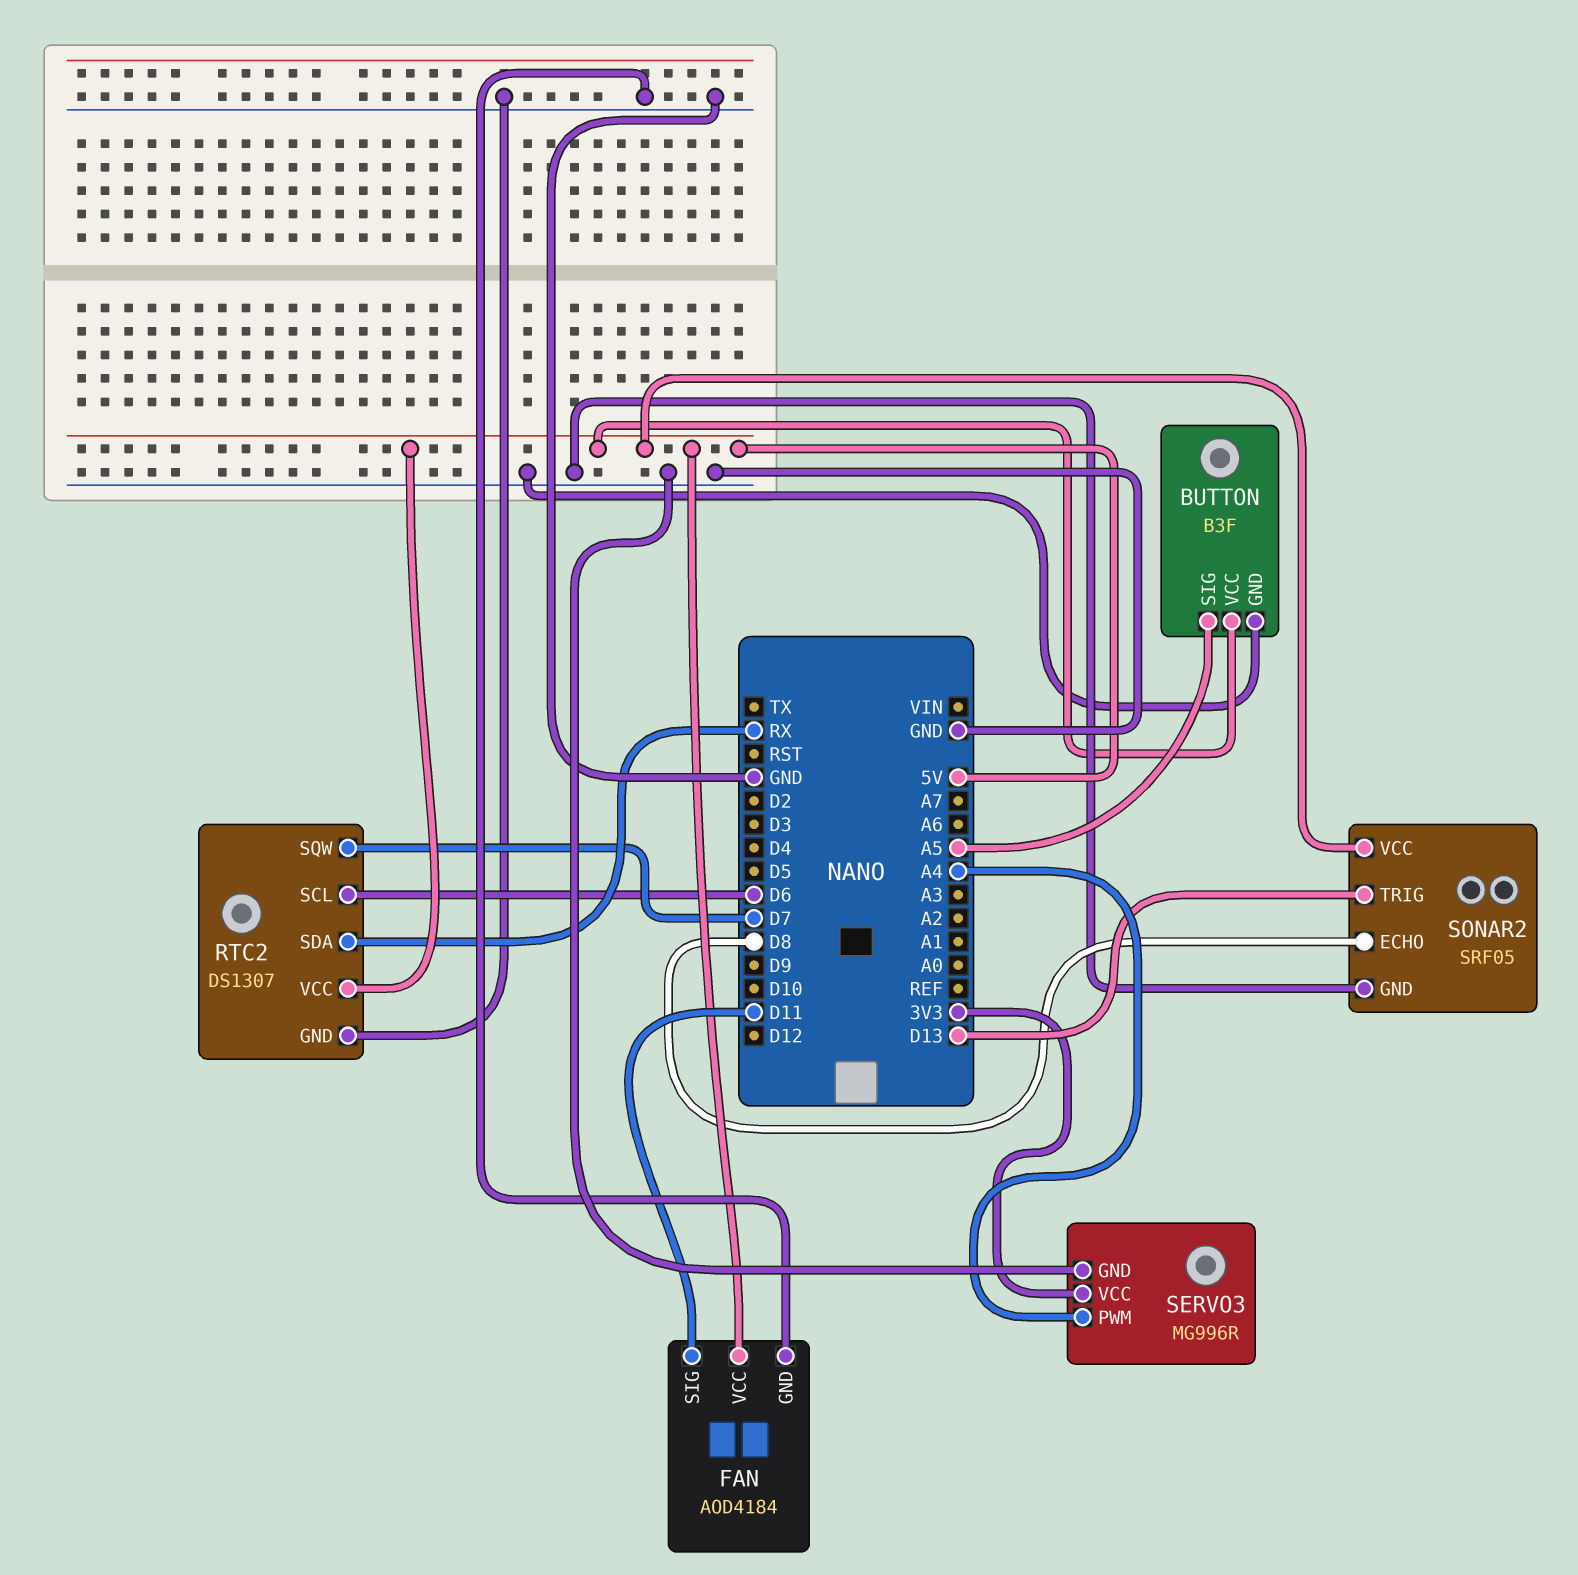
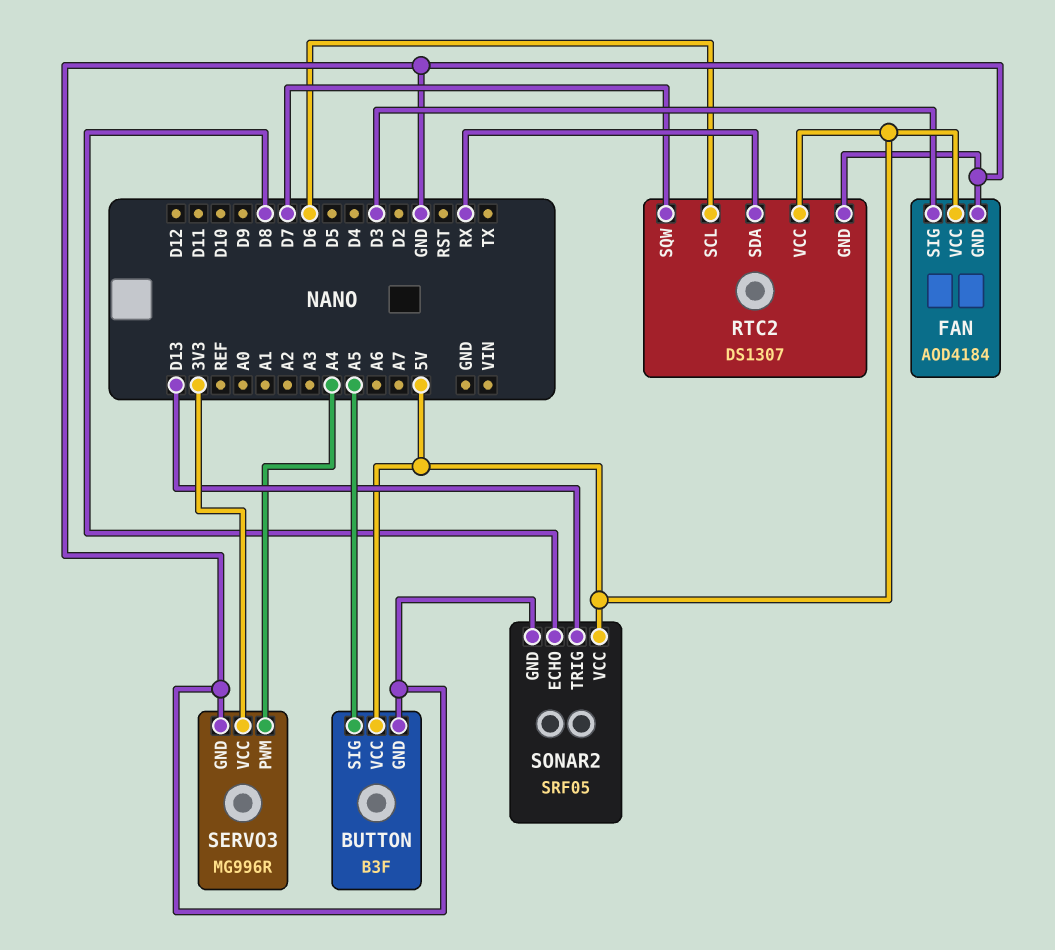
FAN pin SIG: D11 -> D3

